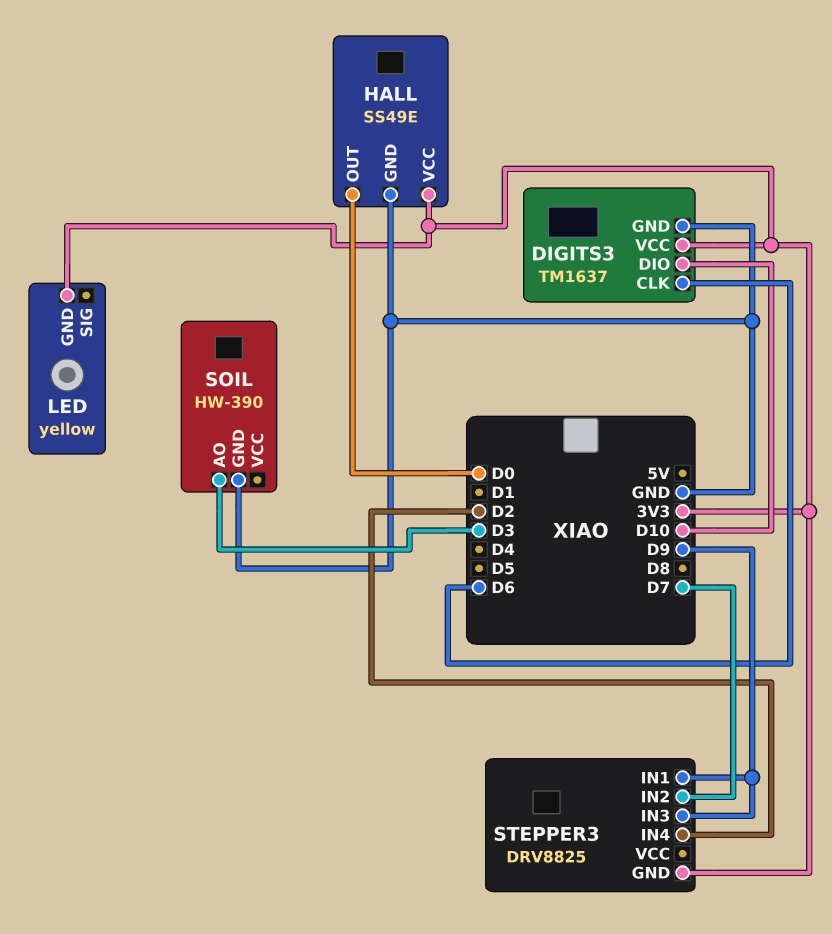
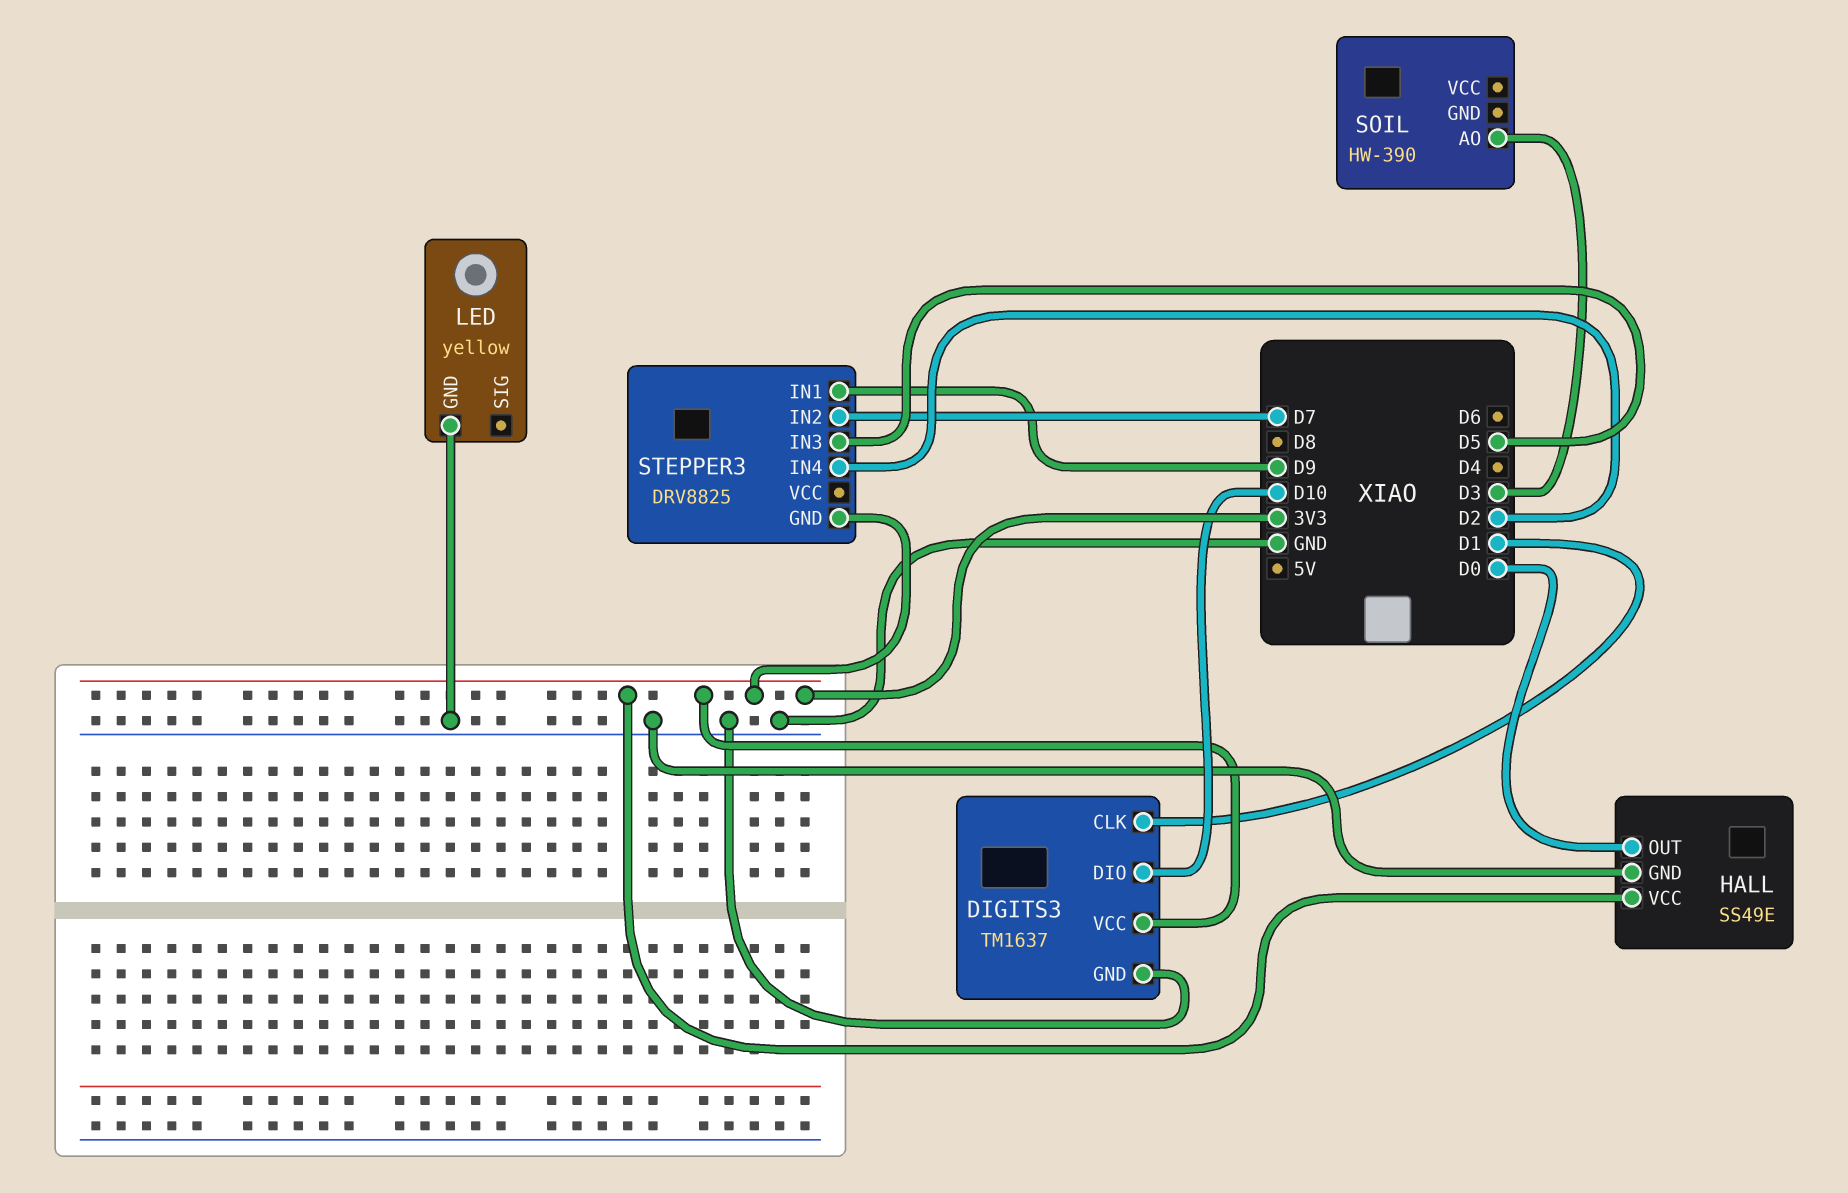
DIGITS3 pin CLK: D6 -> D1
LED pin GND: 3V3 -> GND
SOIL pin GND: GND -> none
STEPPER3 pin IN3: D9 -> D5

